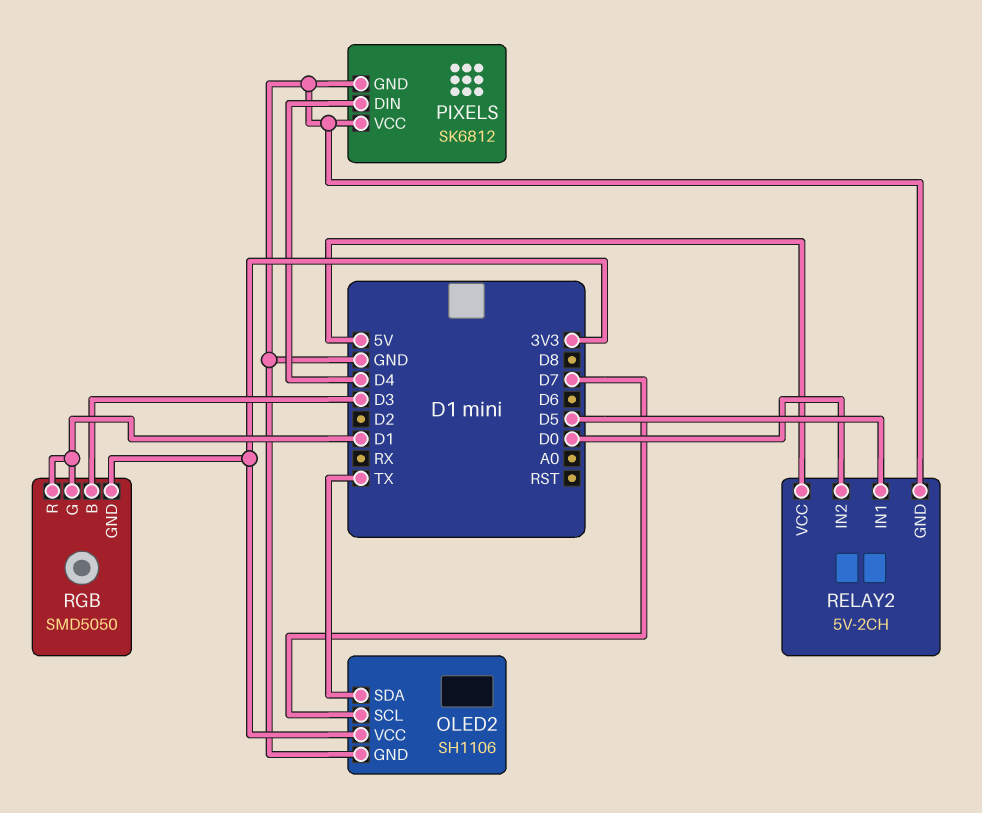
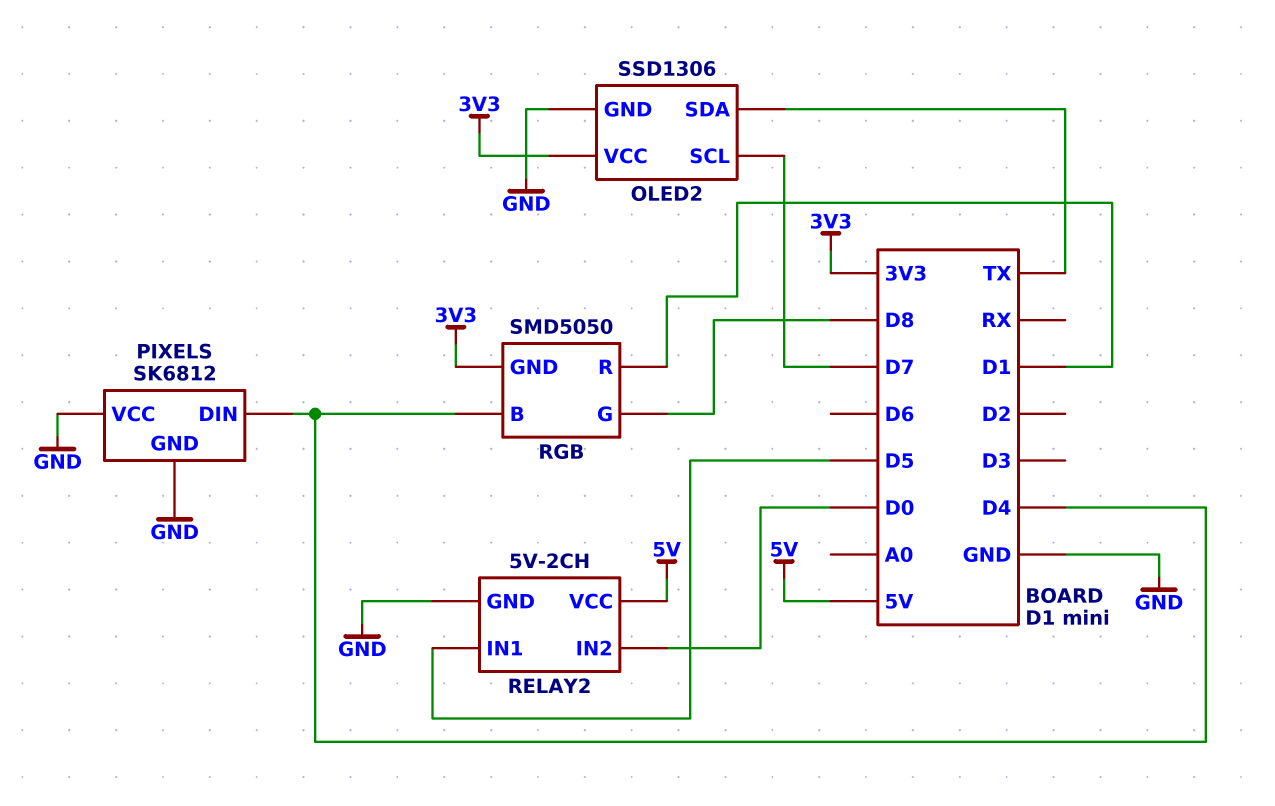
OLED2: SH1106 -> SSD1306
RGB pin B: D3 -> D4
RGB pin G: D1 -> D8

